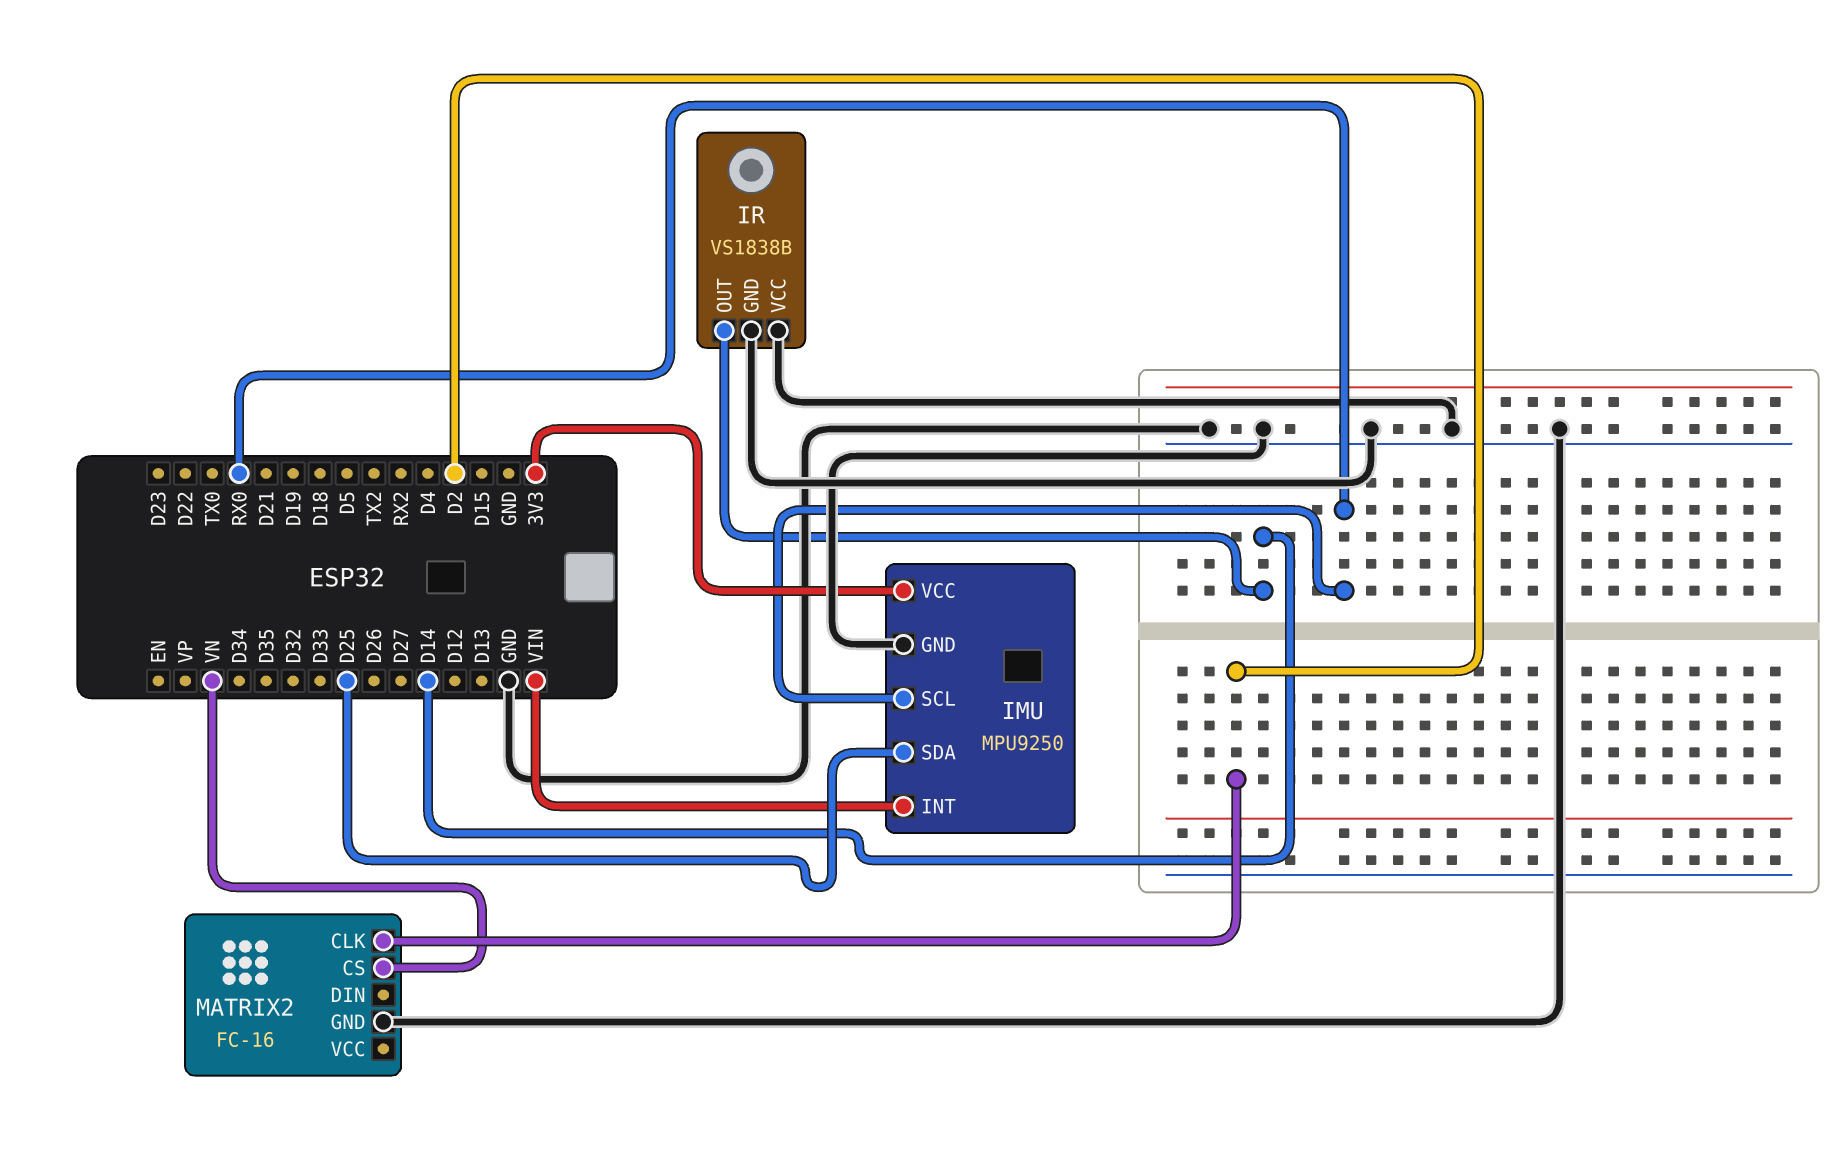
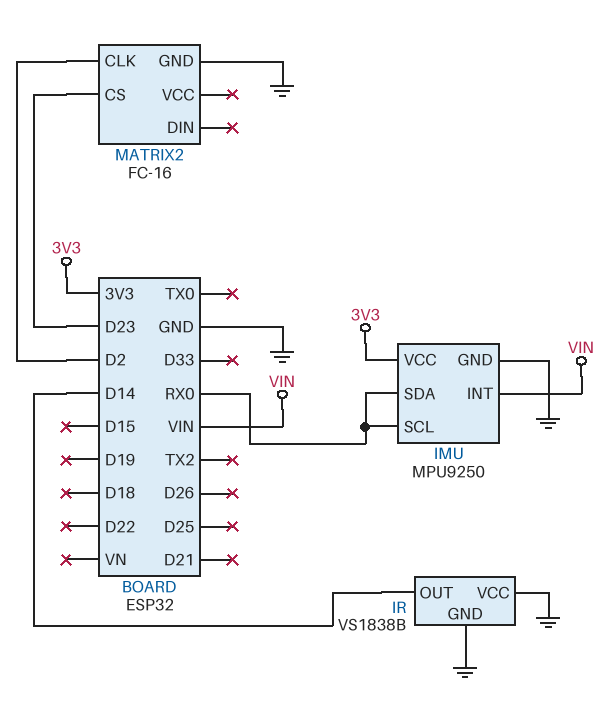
IMU pin SDA: D25 -> RX0
MATRIX2 pin CS: VN -> D23

